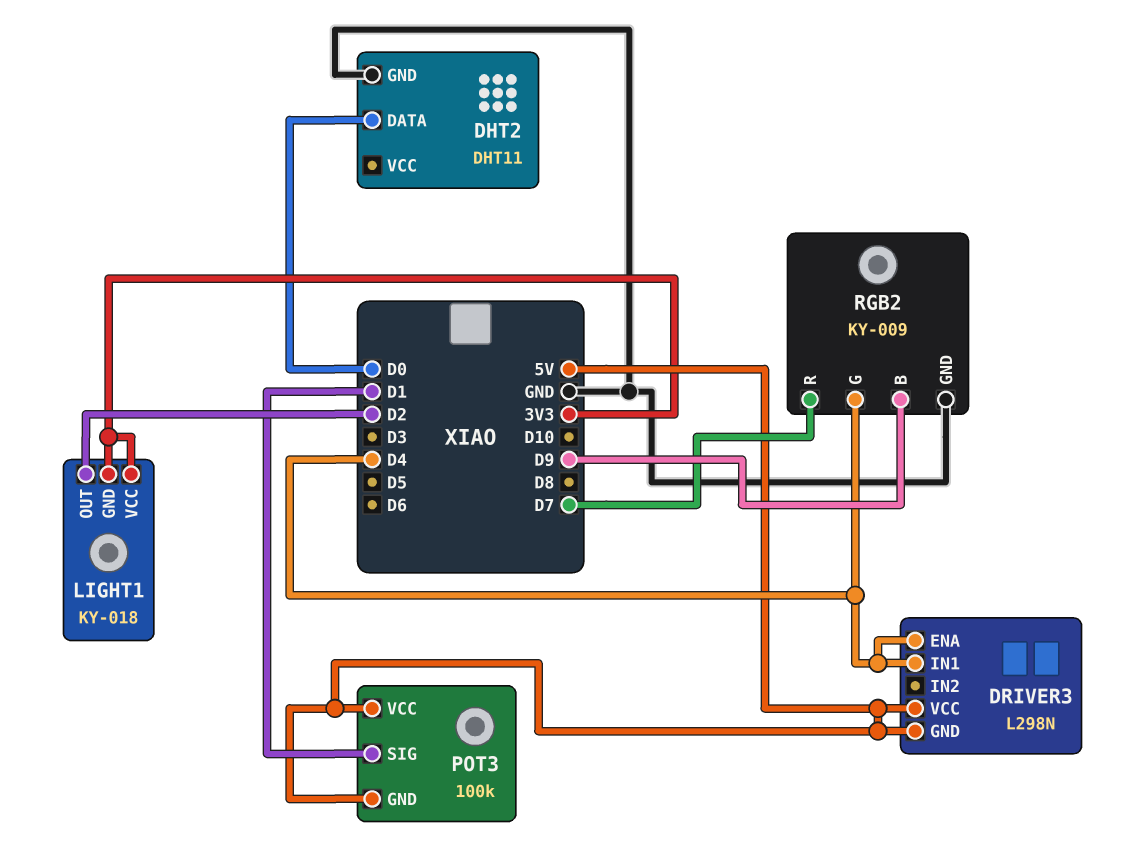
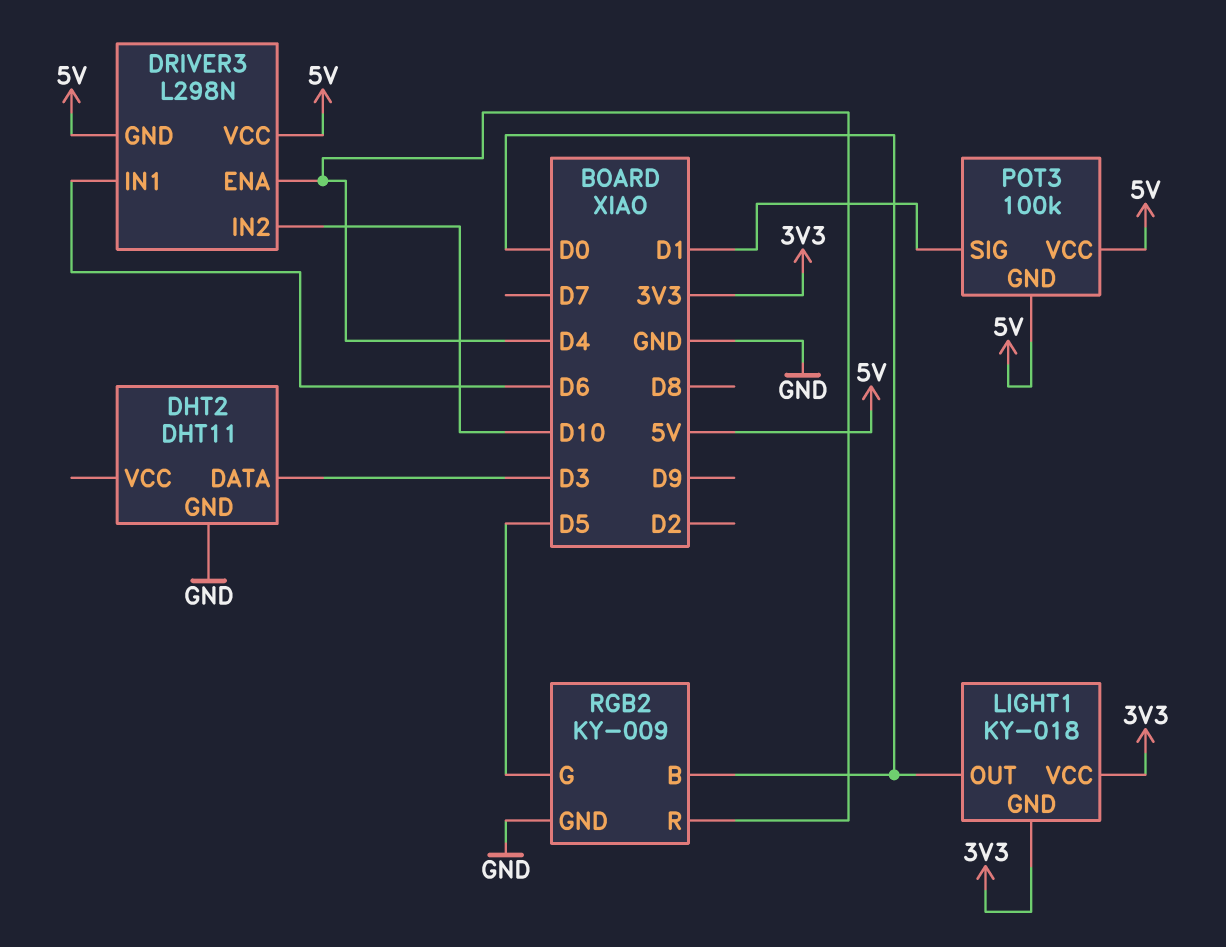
DHT2 pin DATA: D0 -> D3
DRIVER3 pin IN1: D4 -> D6
DRIVER3 pin IN2: none -> D10
LIGHT1 pin OUT: D2 -> D0
RGB2 pin B: D9 -> D0
RGB2 pin G: D4 -> D5
RGB2 pin R: D7 -> D4

